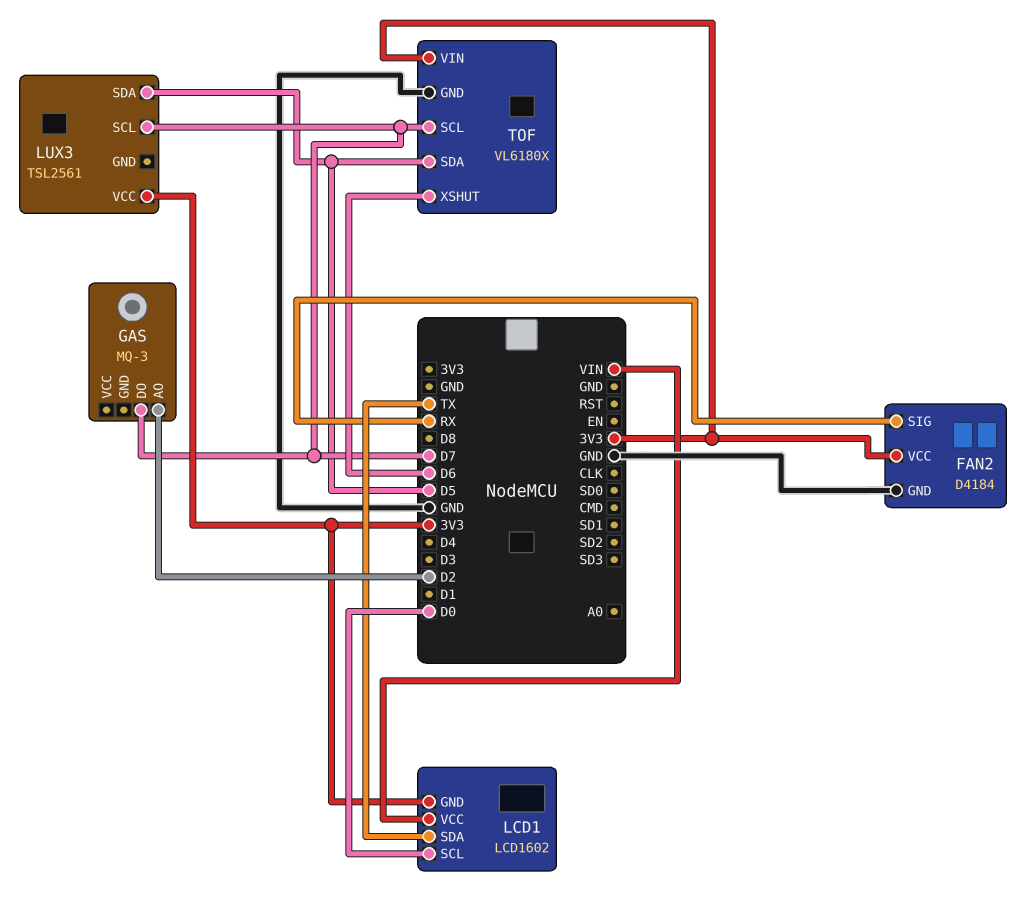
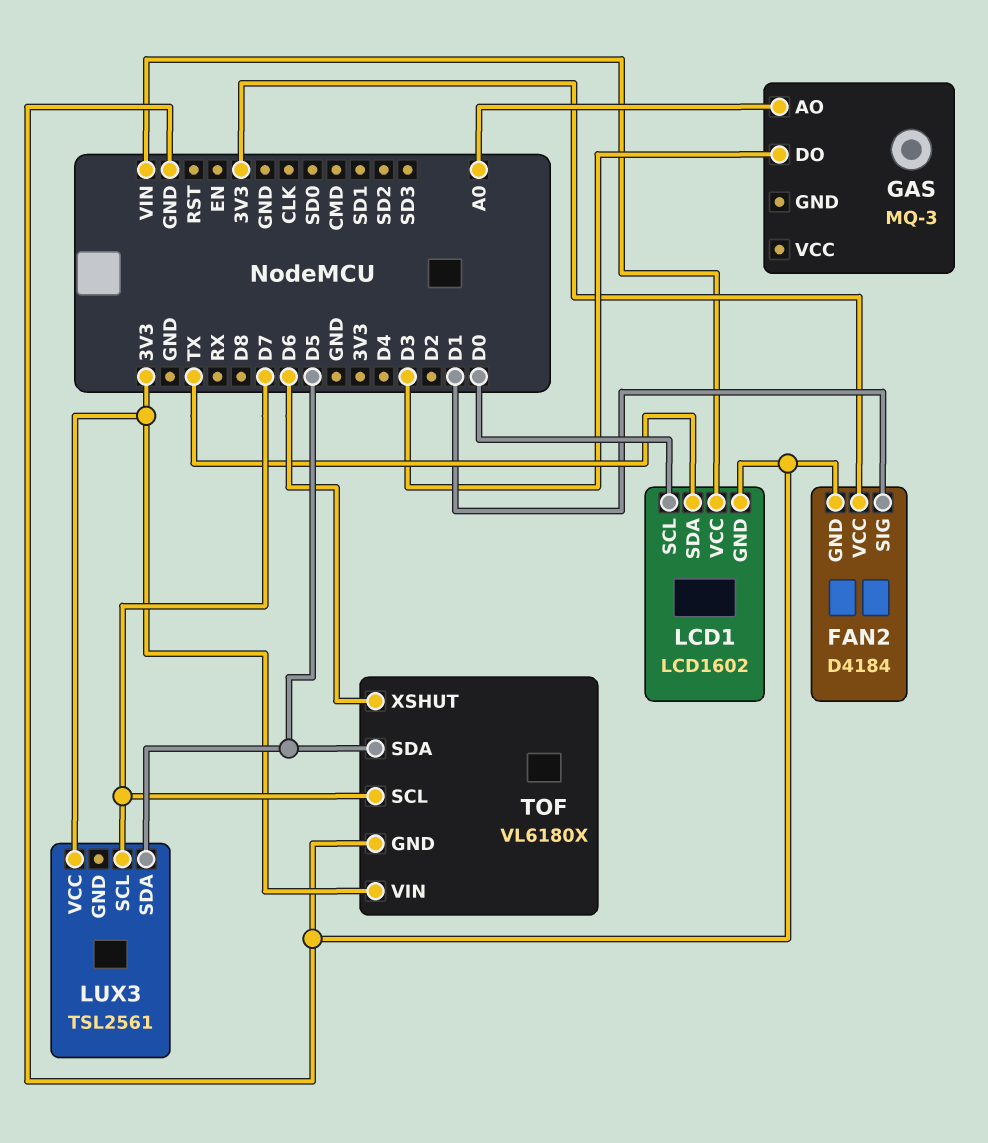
FAN2 pin SIG: RX -> D1
GAS pin AO: D2 -> A0
GAS pin DO: D7 -> D3
LCD1 pin GND: 3V3 -> GND

